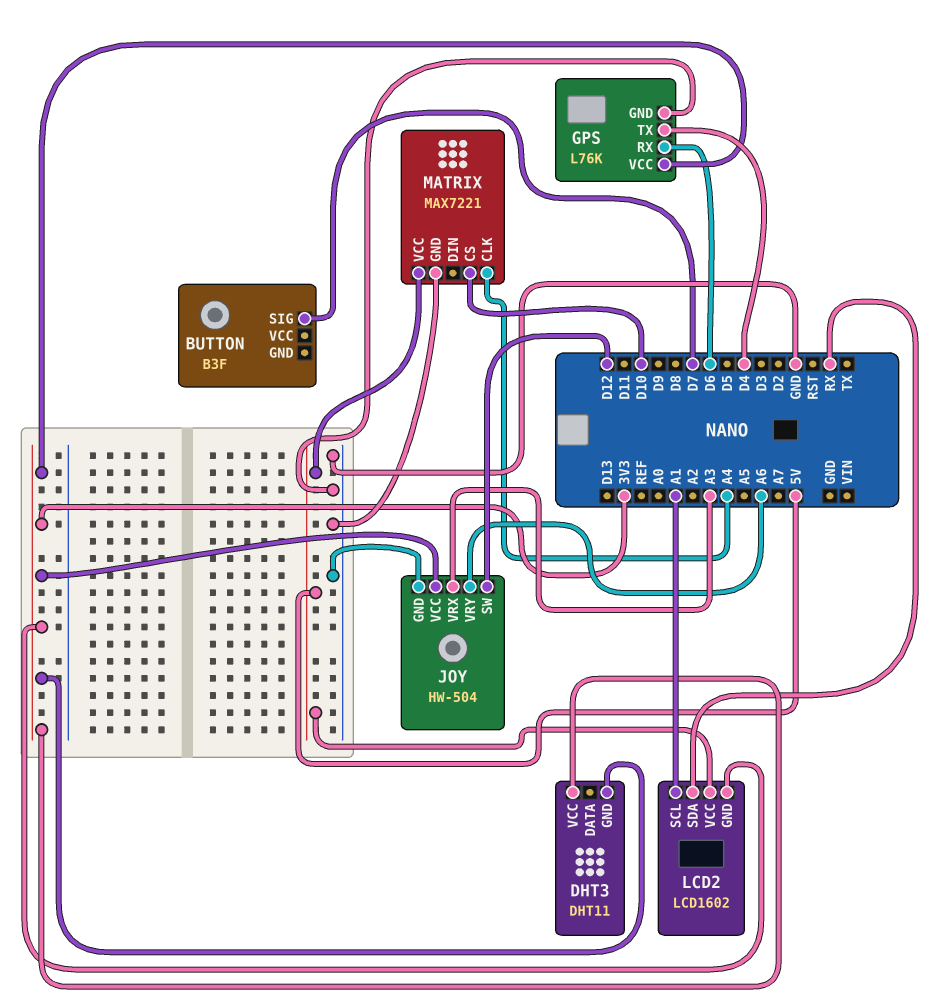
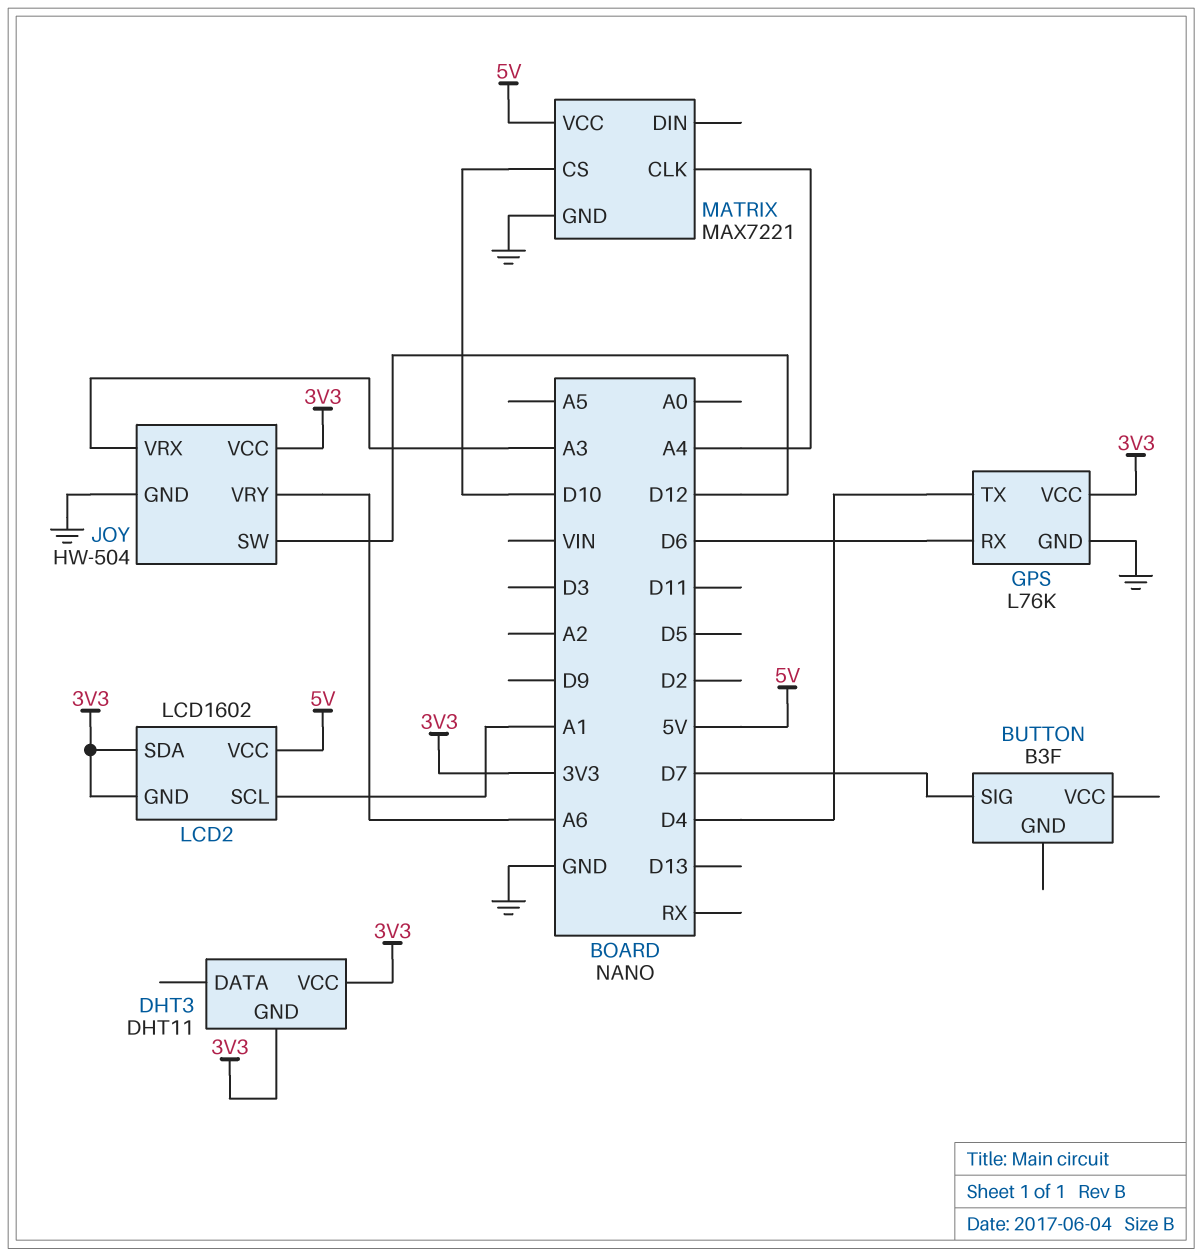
LCD2 pin SDA: RX -> 3V3

